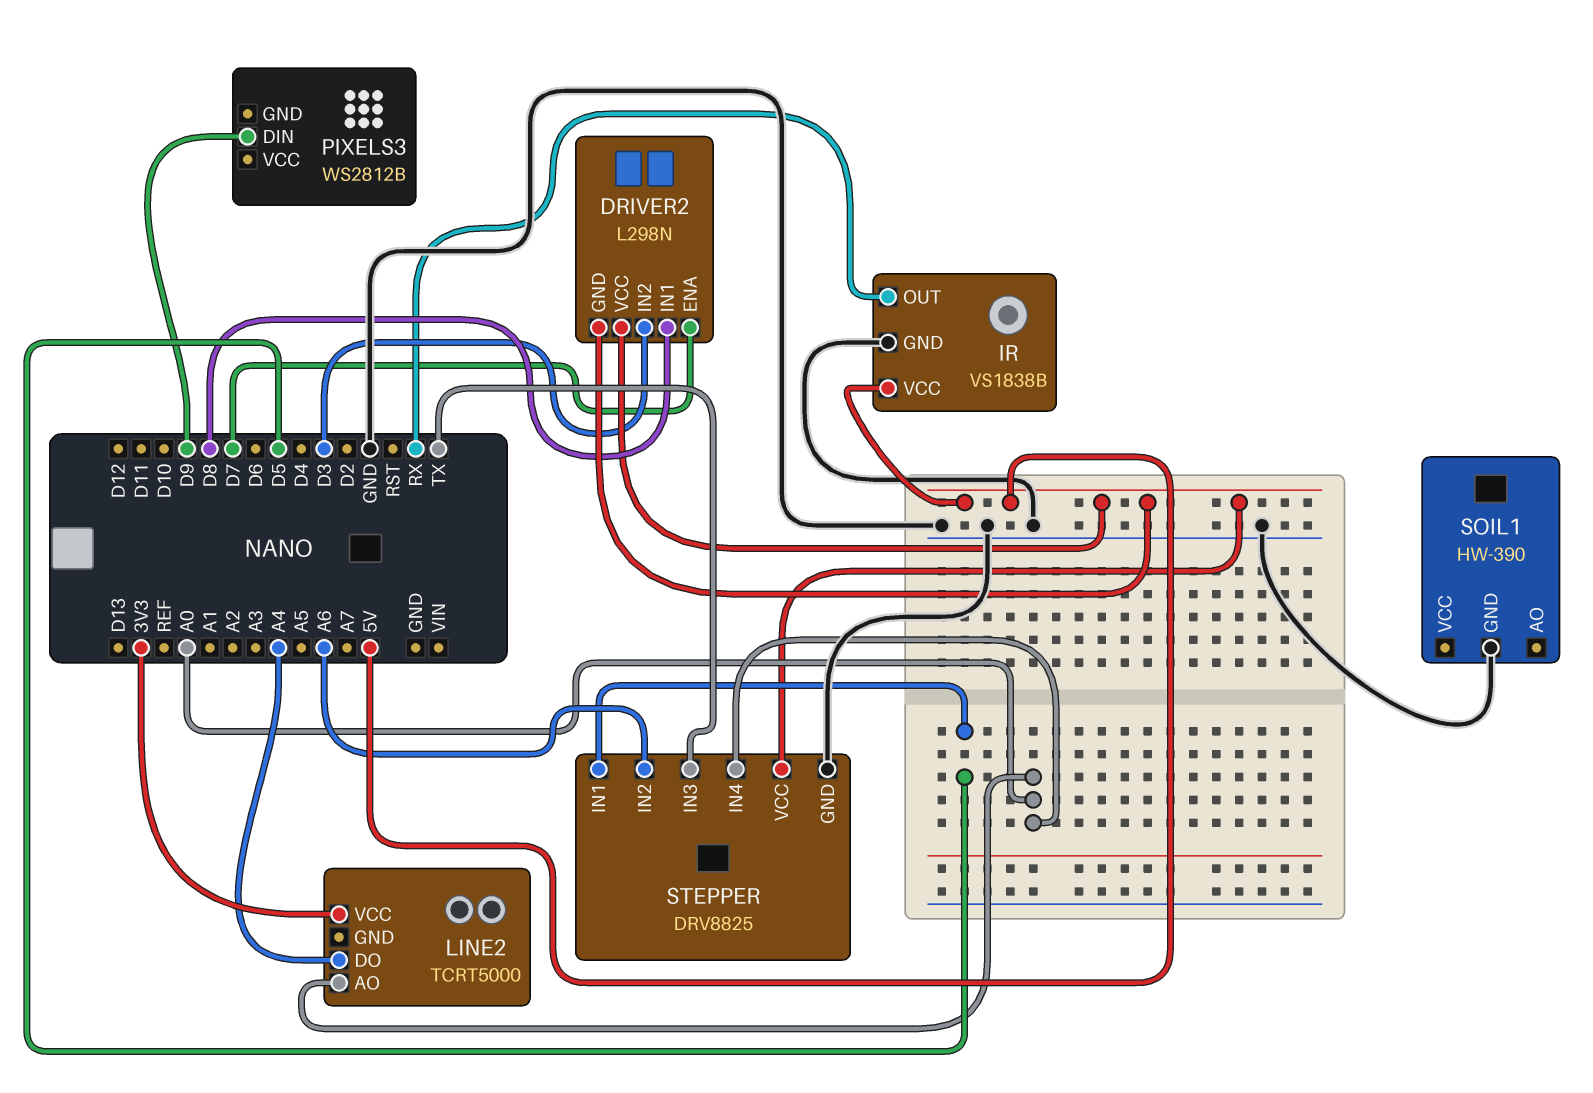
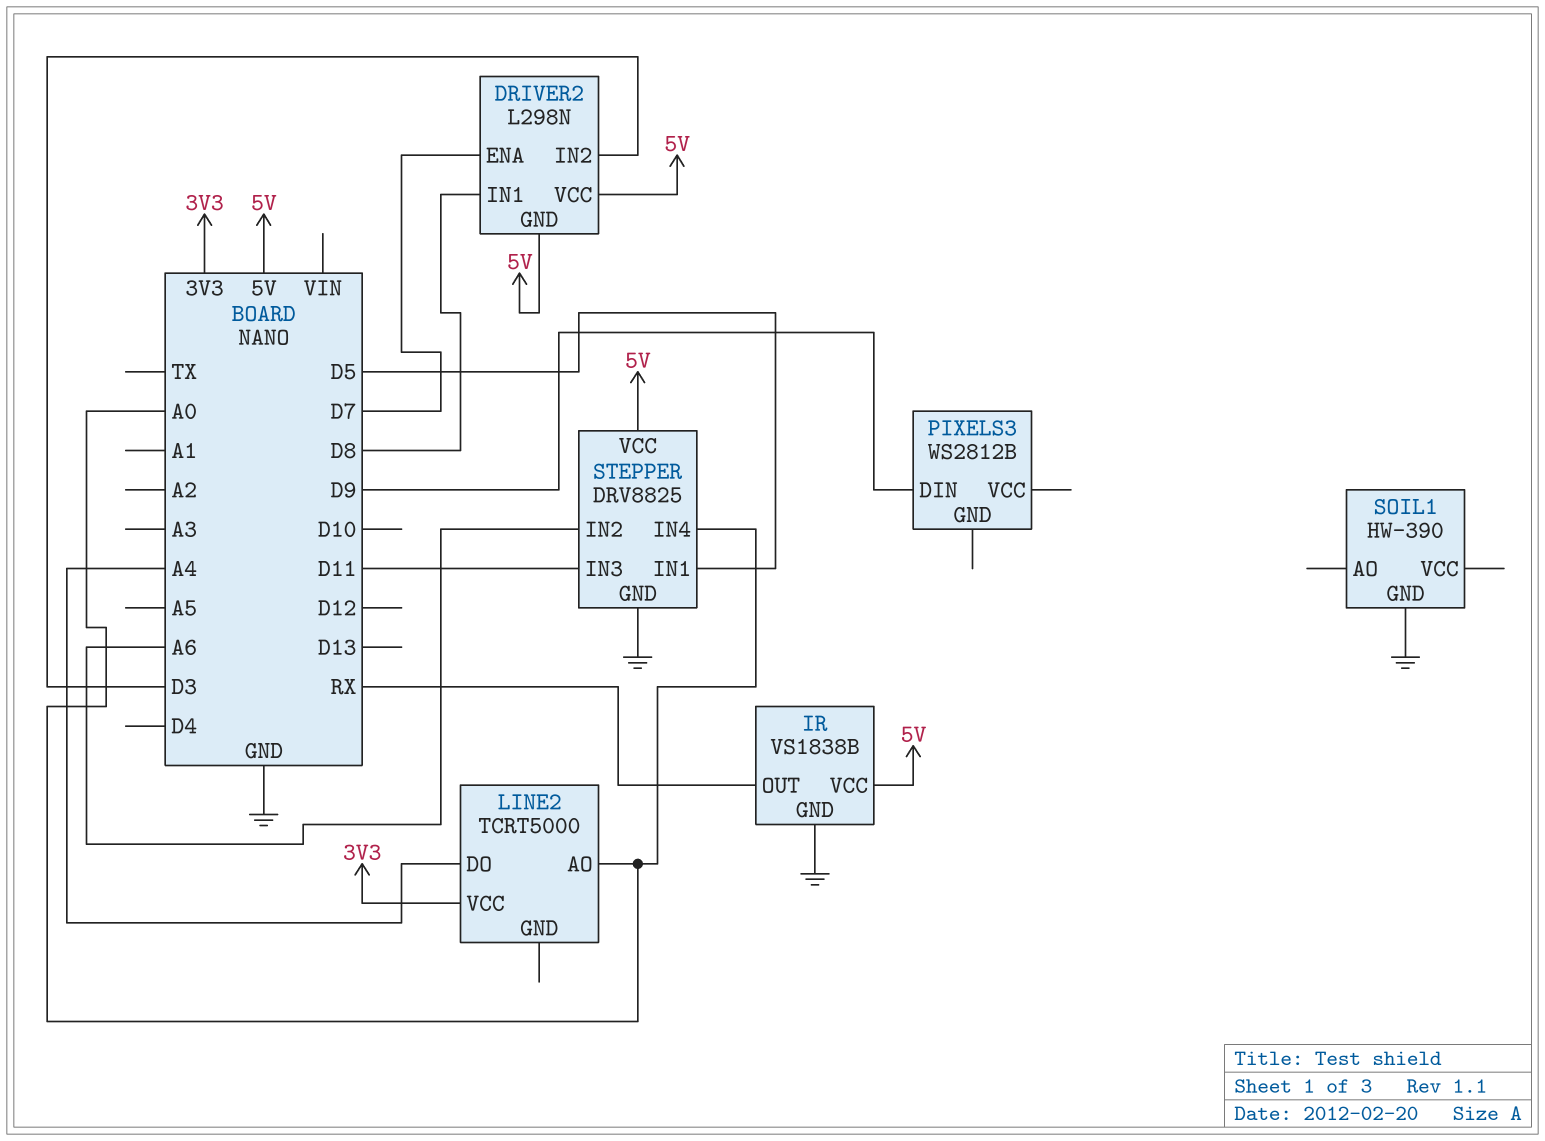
STEPPER pin IN3: TX -> D11

